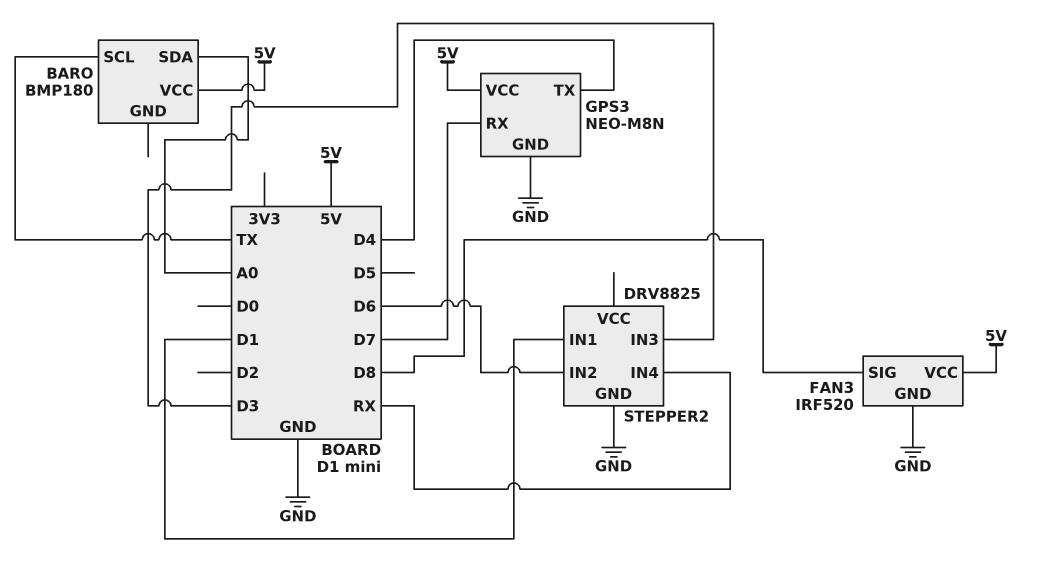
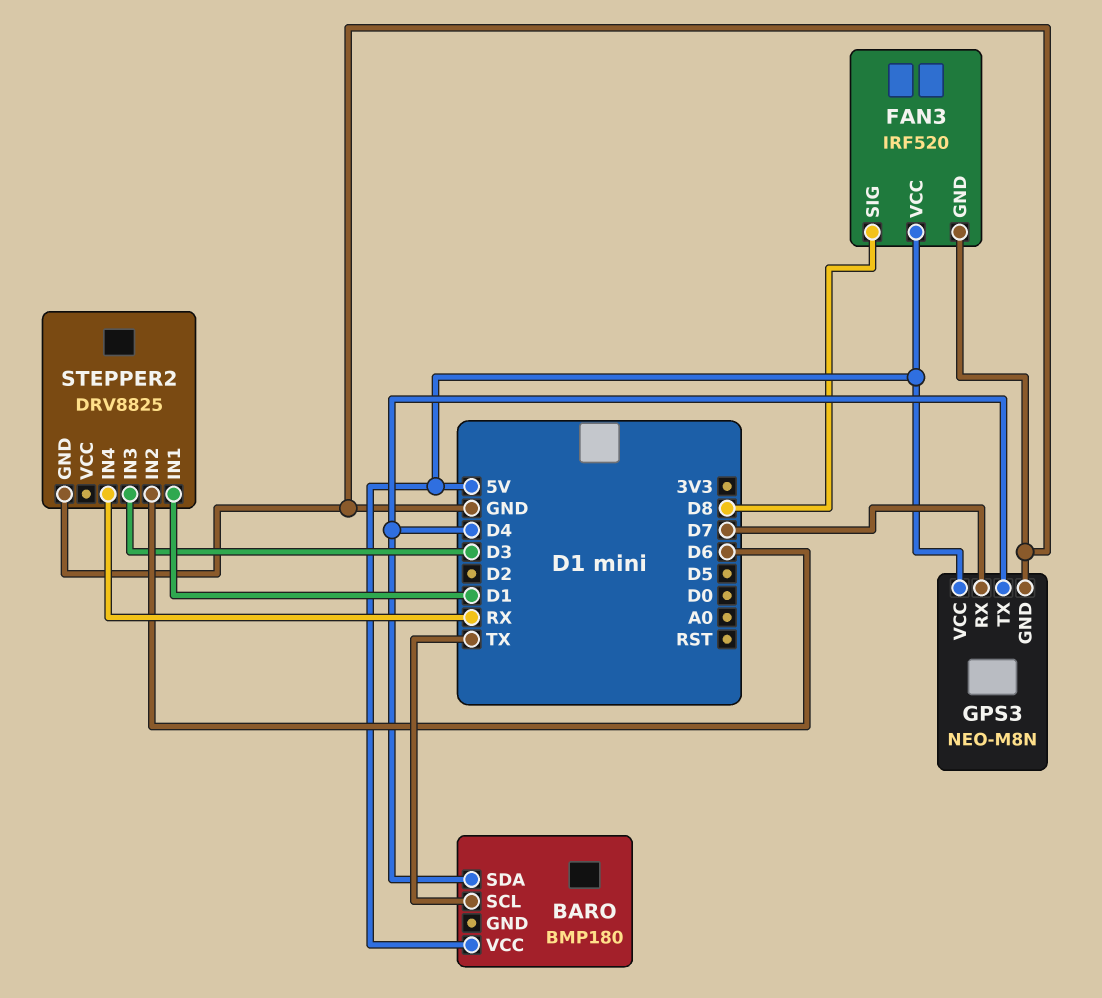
BARO pin SDA: A0 -> D4

